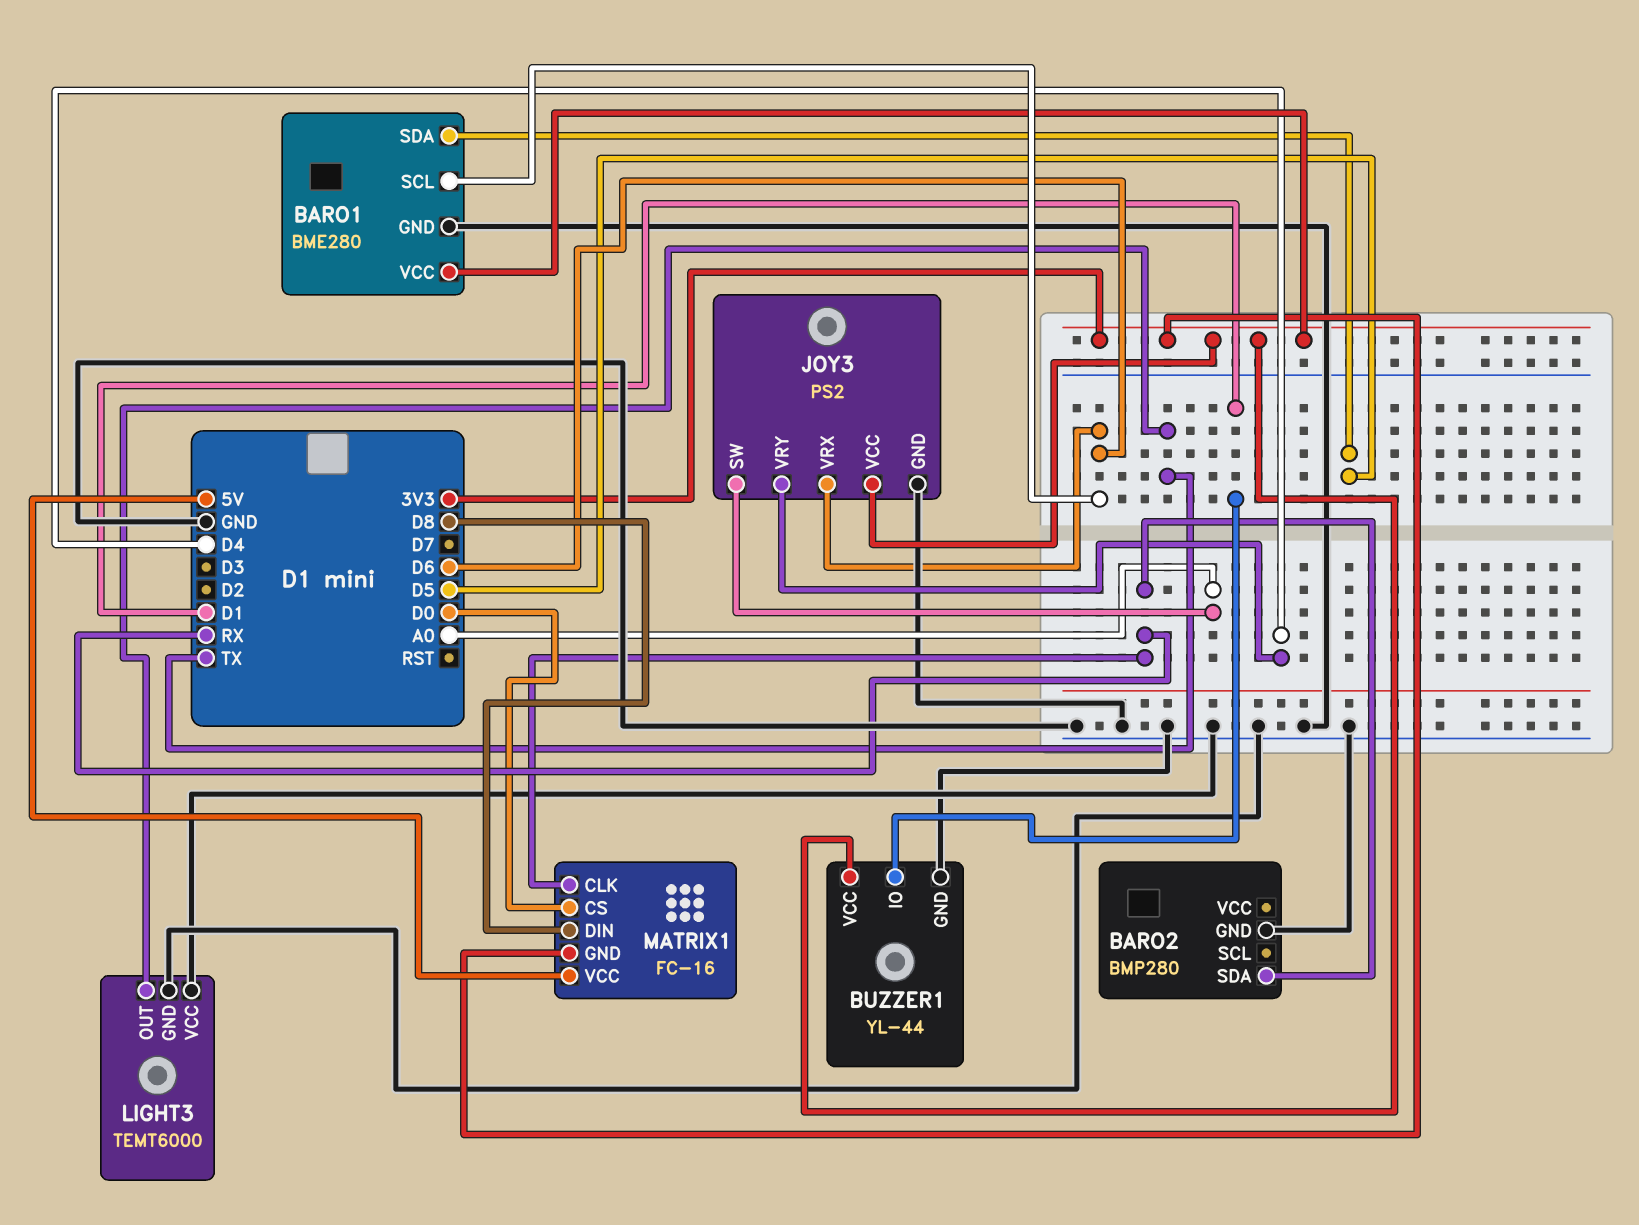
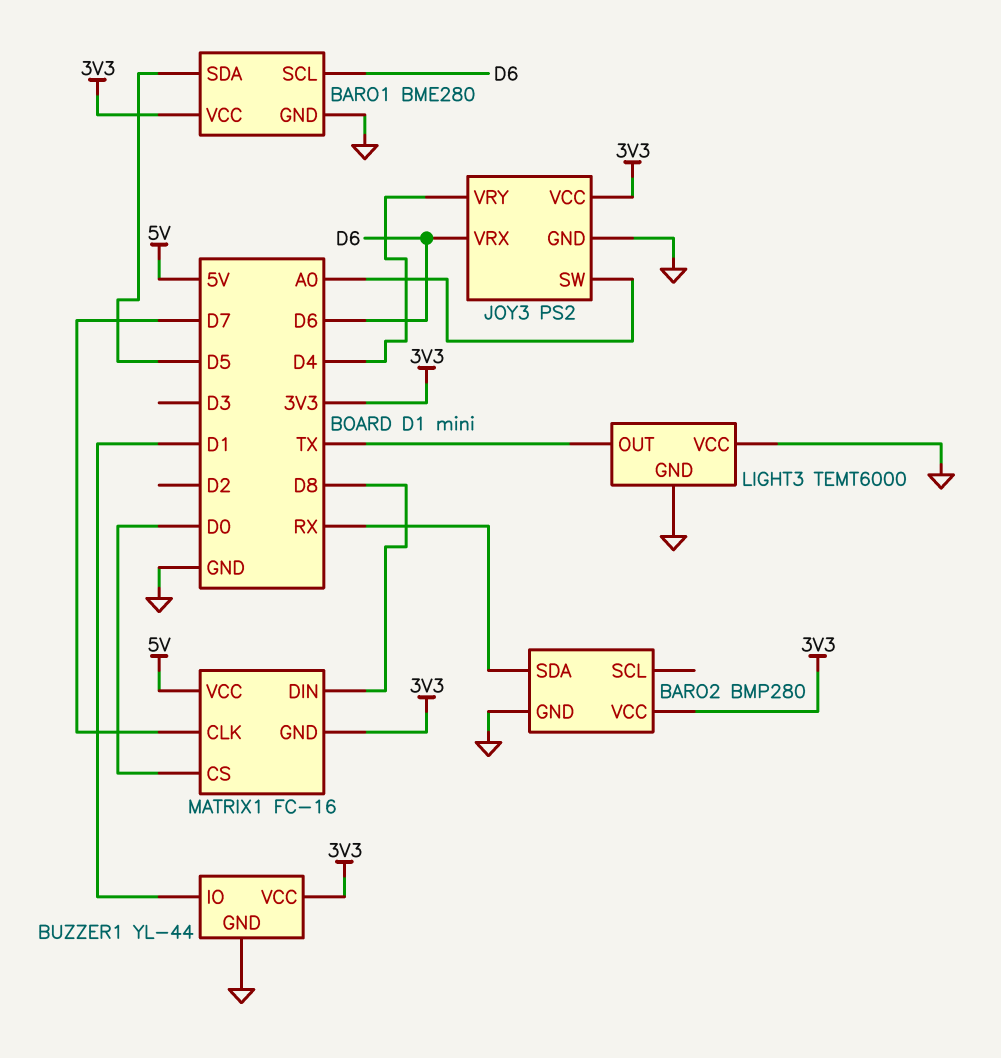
BARO2 pin VCC: none -> 3V3
MATRIX1 pin CLK: RX -> D7

